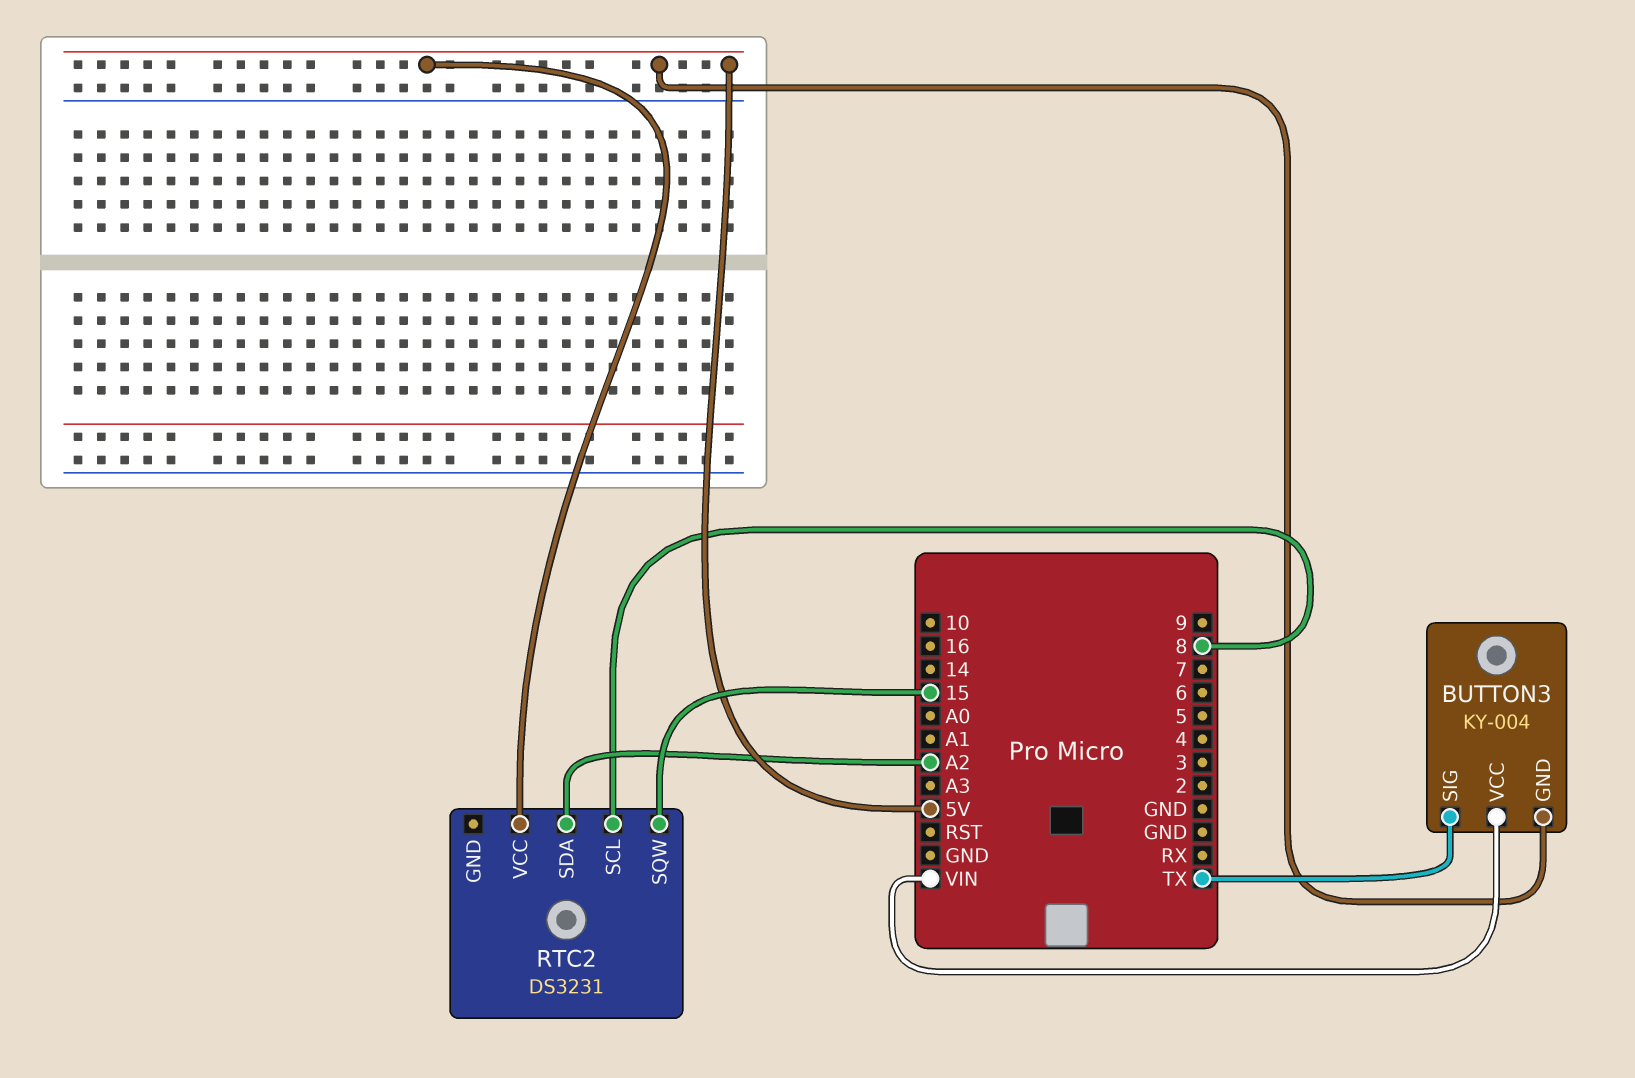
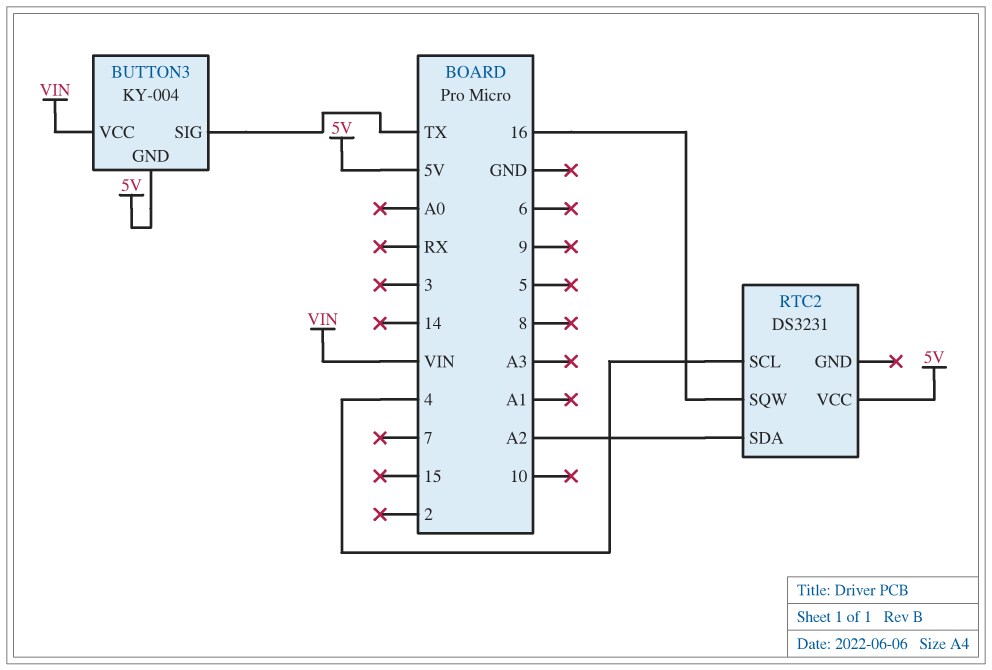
RTC2 pin SCL: 8 -> 4
RTC2 pin SQW: 15 -> 16

